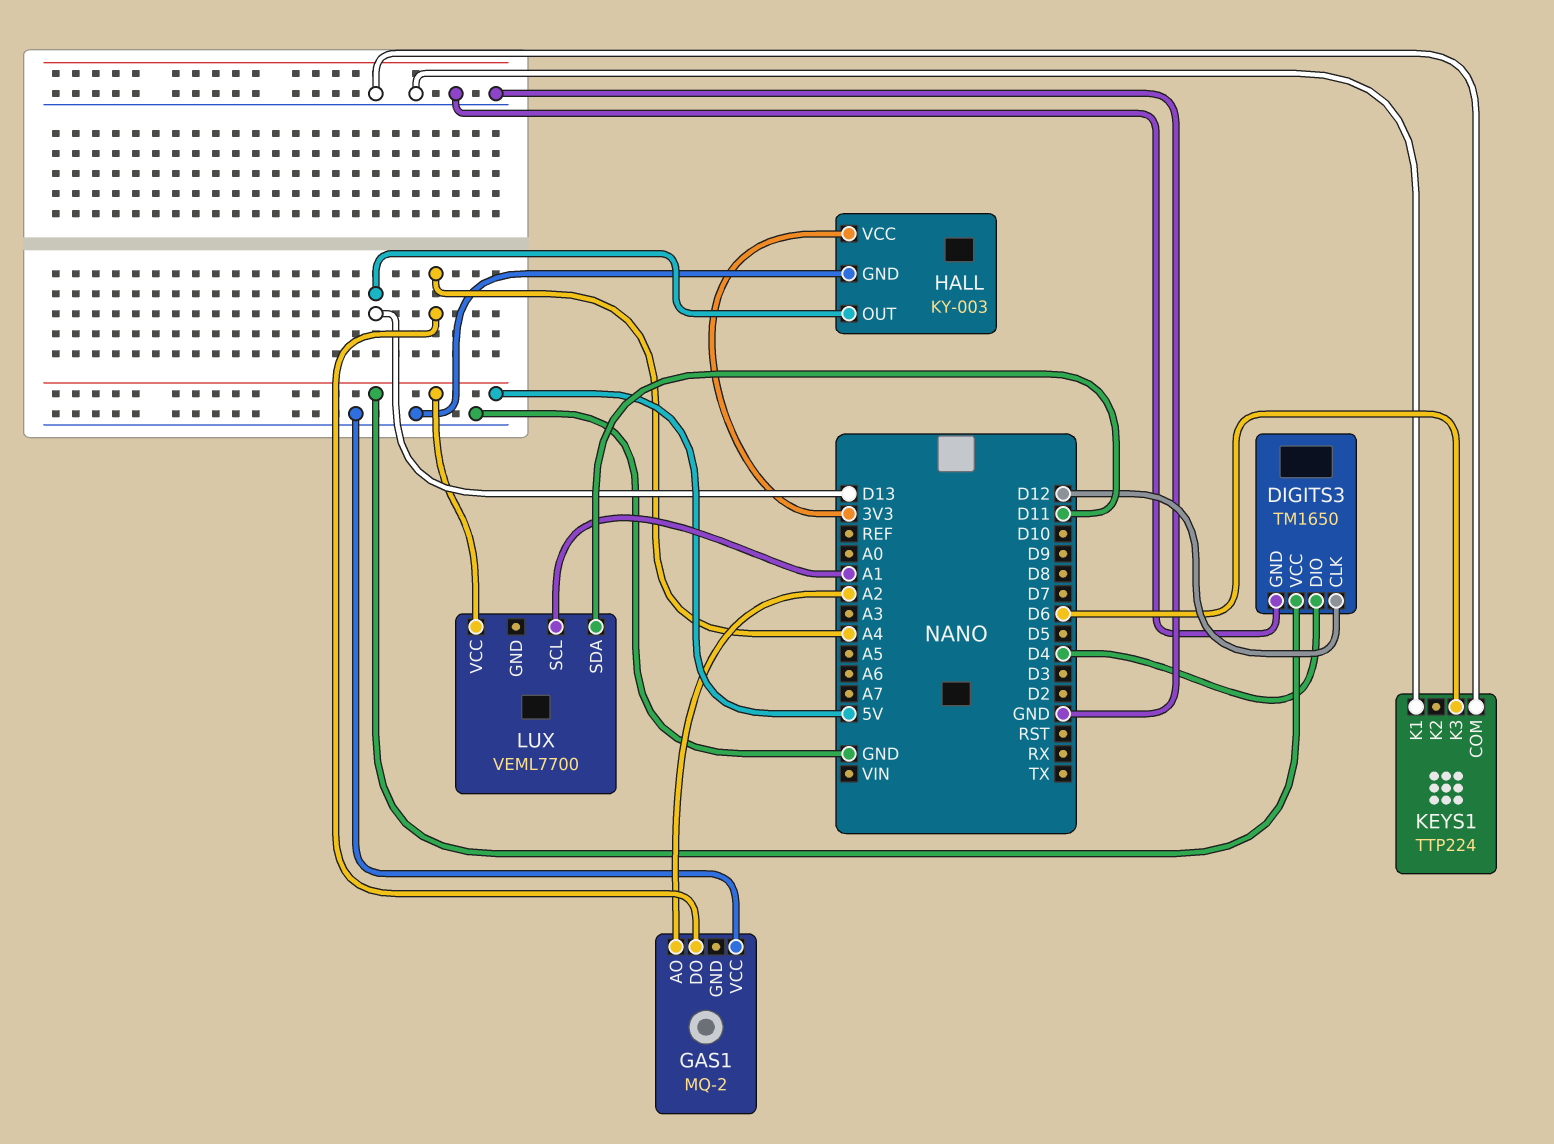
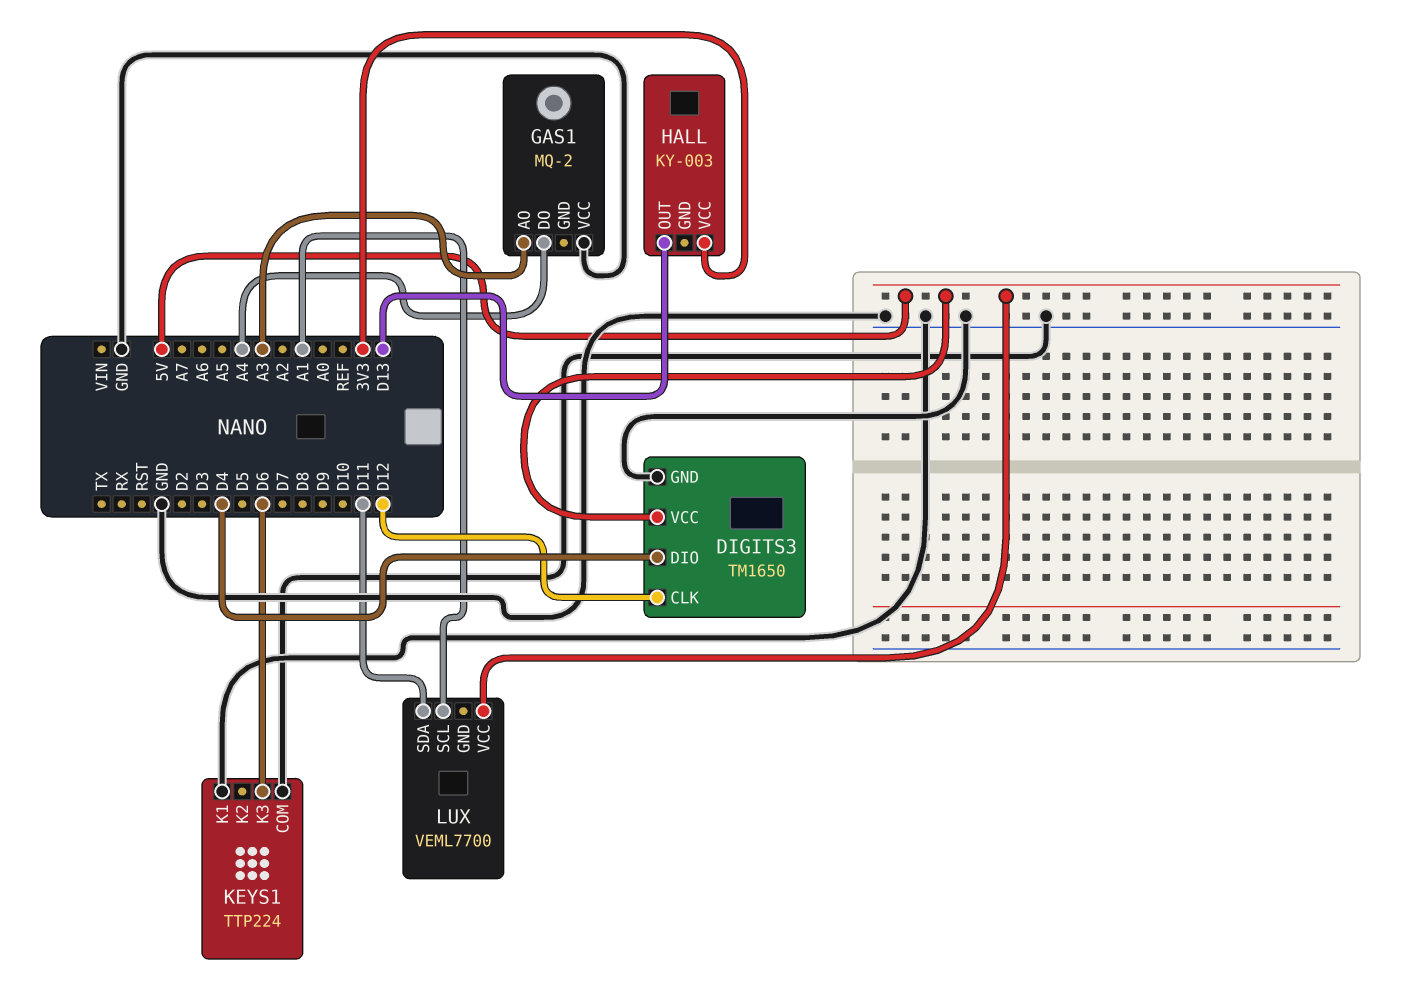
GAS1 pin AO: A2 -> A3
HALL pin GND: GND -> none

